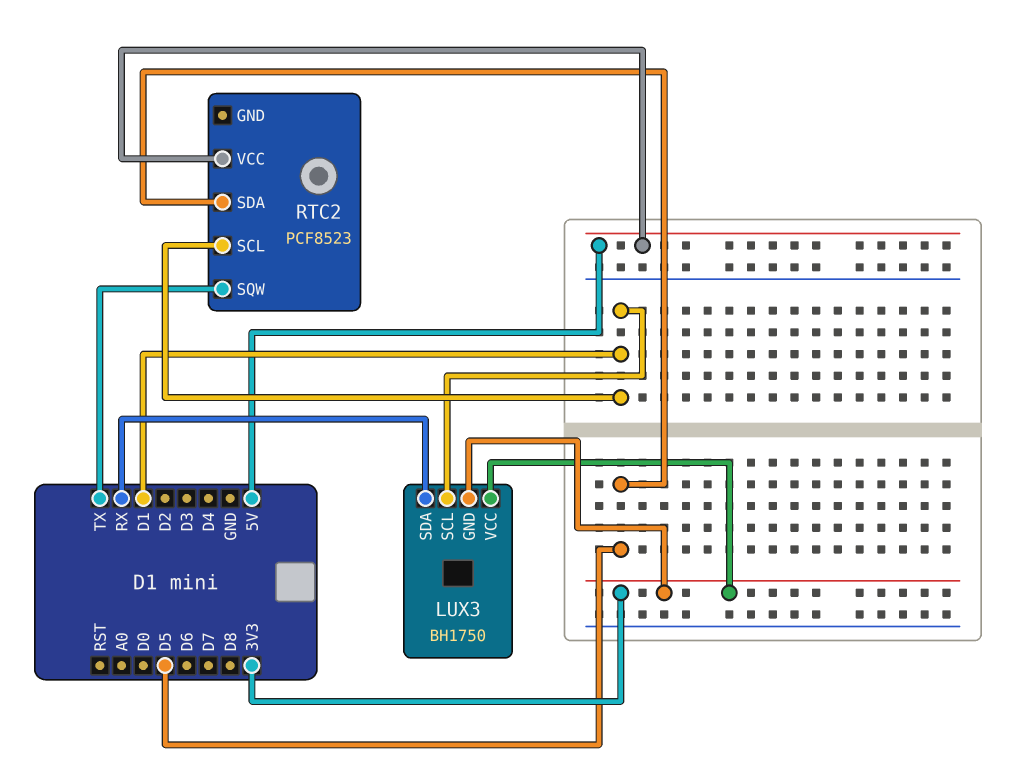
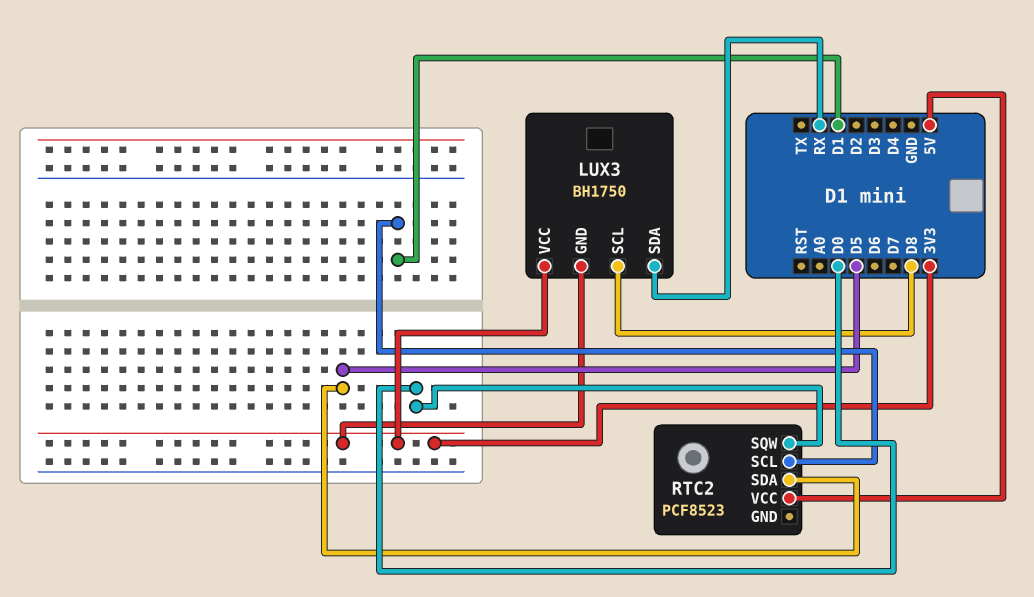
LUX3 pin SCL: D1 -> D8
RTC2 pin SQW: TX -> D0

